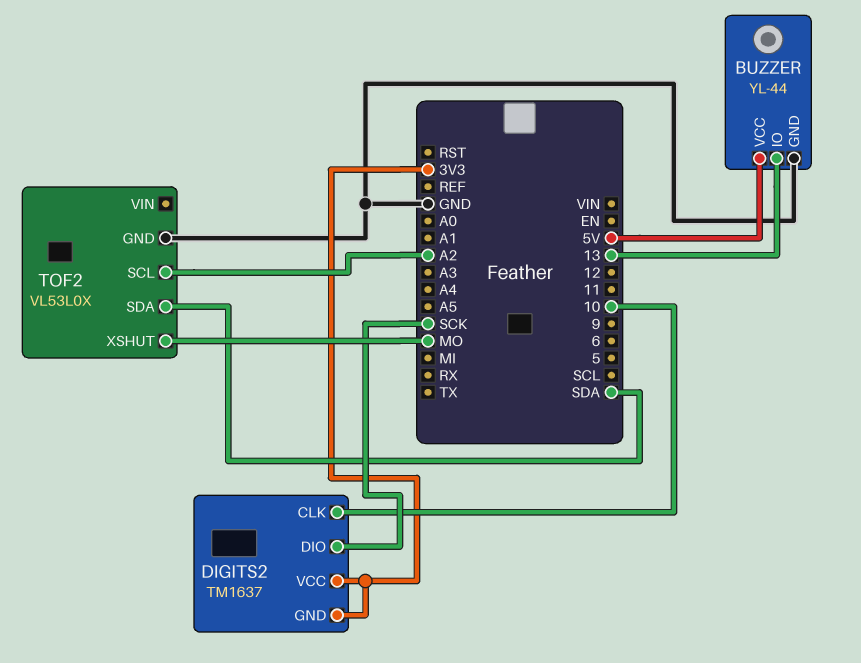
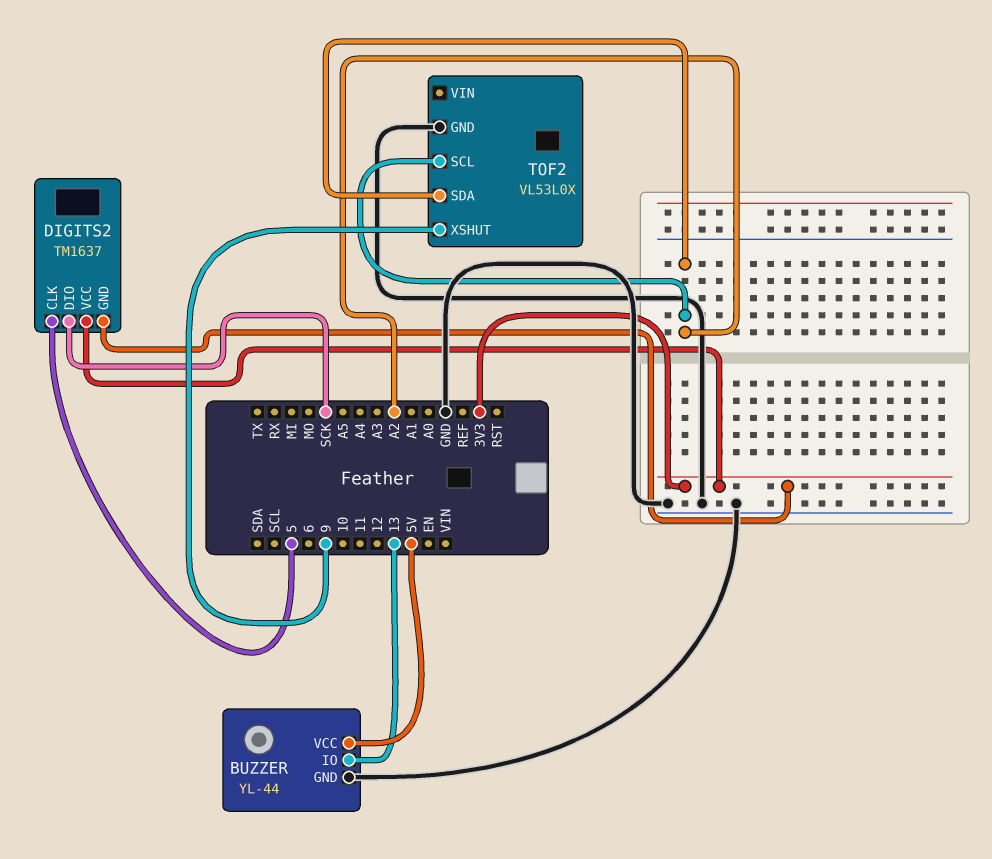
DIGITS2 pin CLK: 10 -> 5
TOF2 pin SDA: SDA -> A2
TOF2 pin XSHUT: MO -> 9

